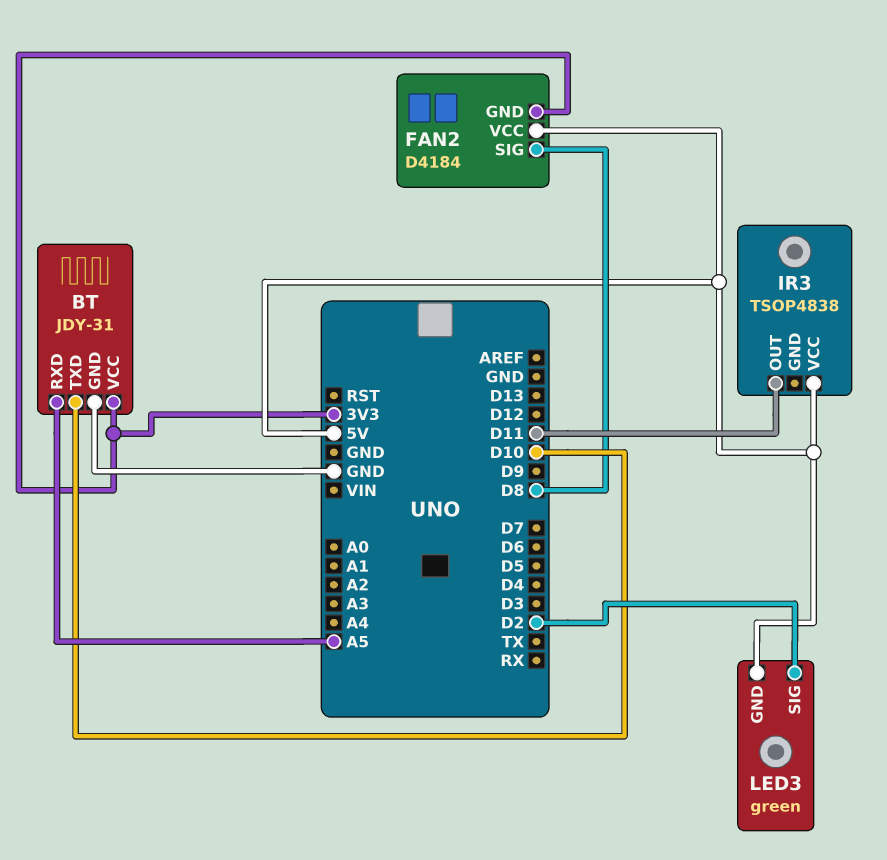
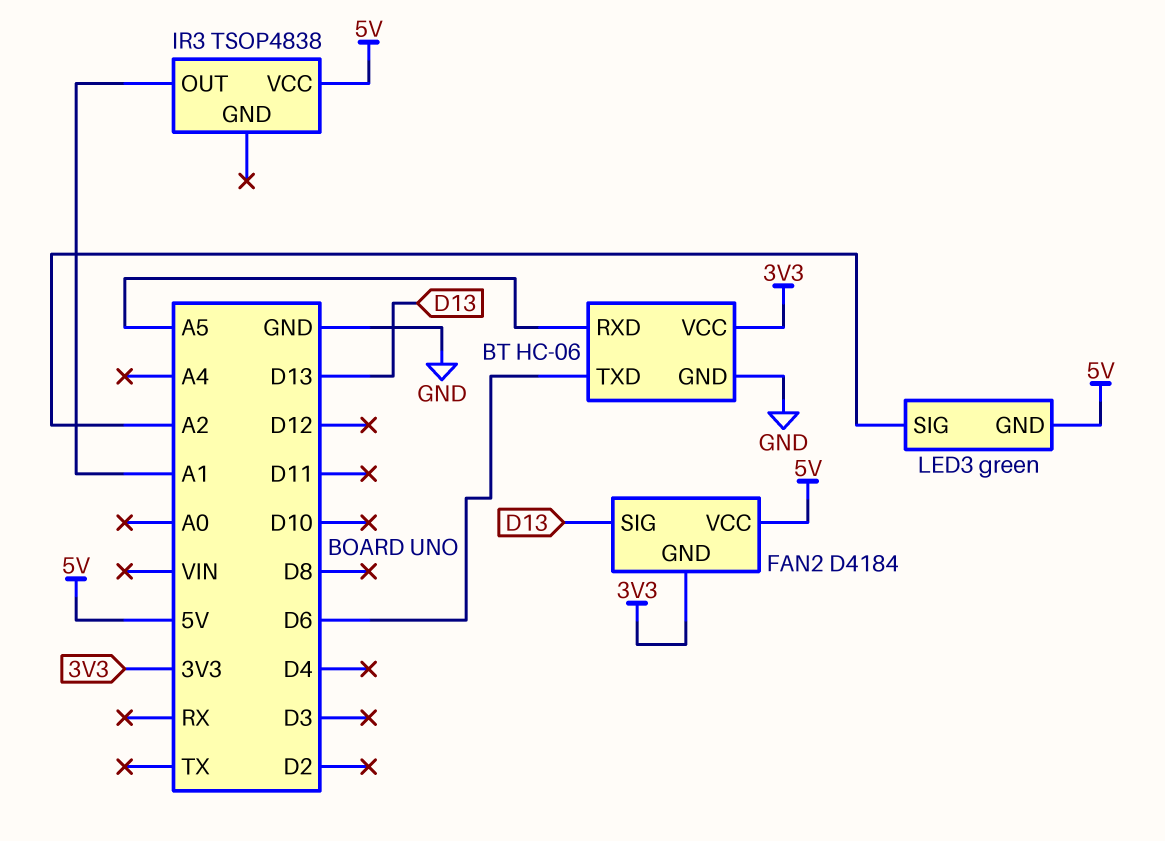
BT: JDY-31 -> HC-06
BT pin TXD: D10 -> D6
FAN2 pin SIG: D8 -> D13
IR3 pin OUT: D11 -> A1
LED3 pin SIG: D2 -> A2

